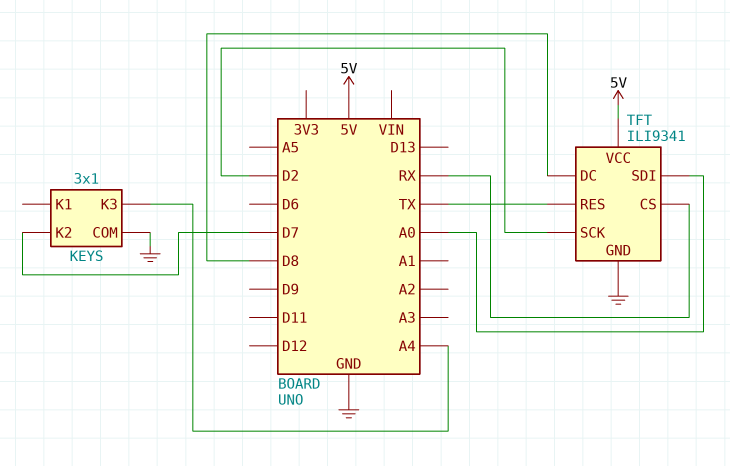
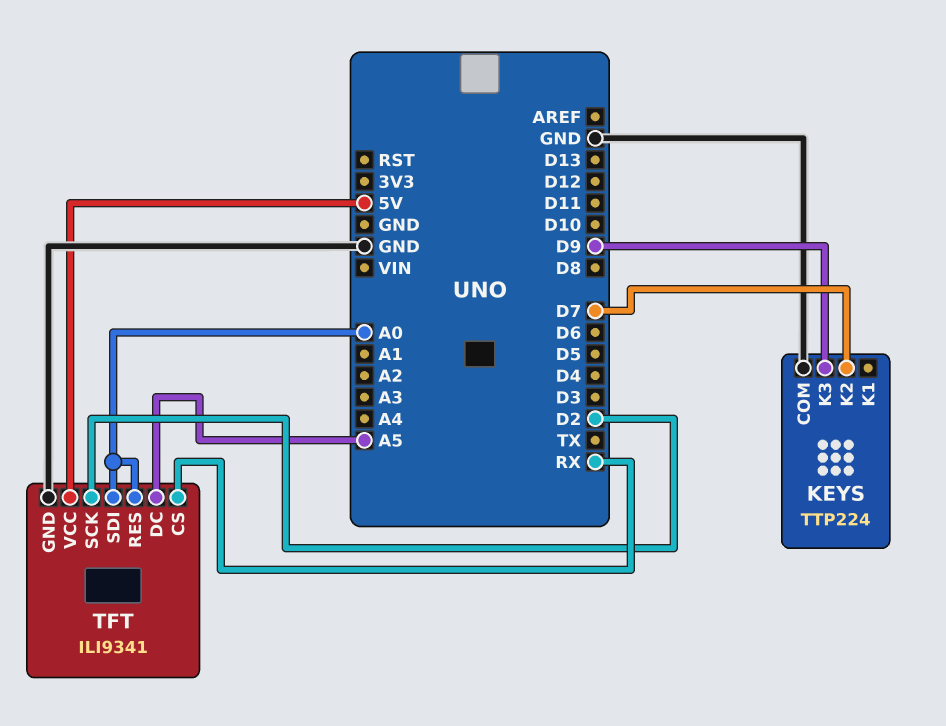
KEYS: 3x1 -> TTP224
KEYS pin K3: A4 -> D9
TFT pin DC: D8 -> A5
TFT pin RES: TX -> A0

